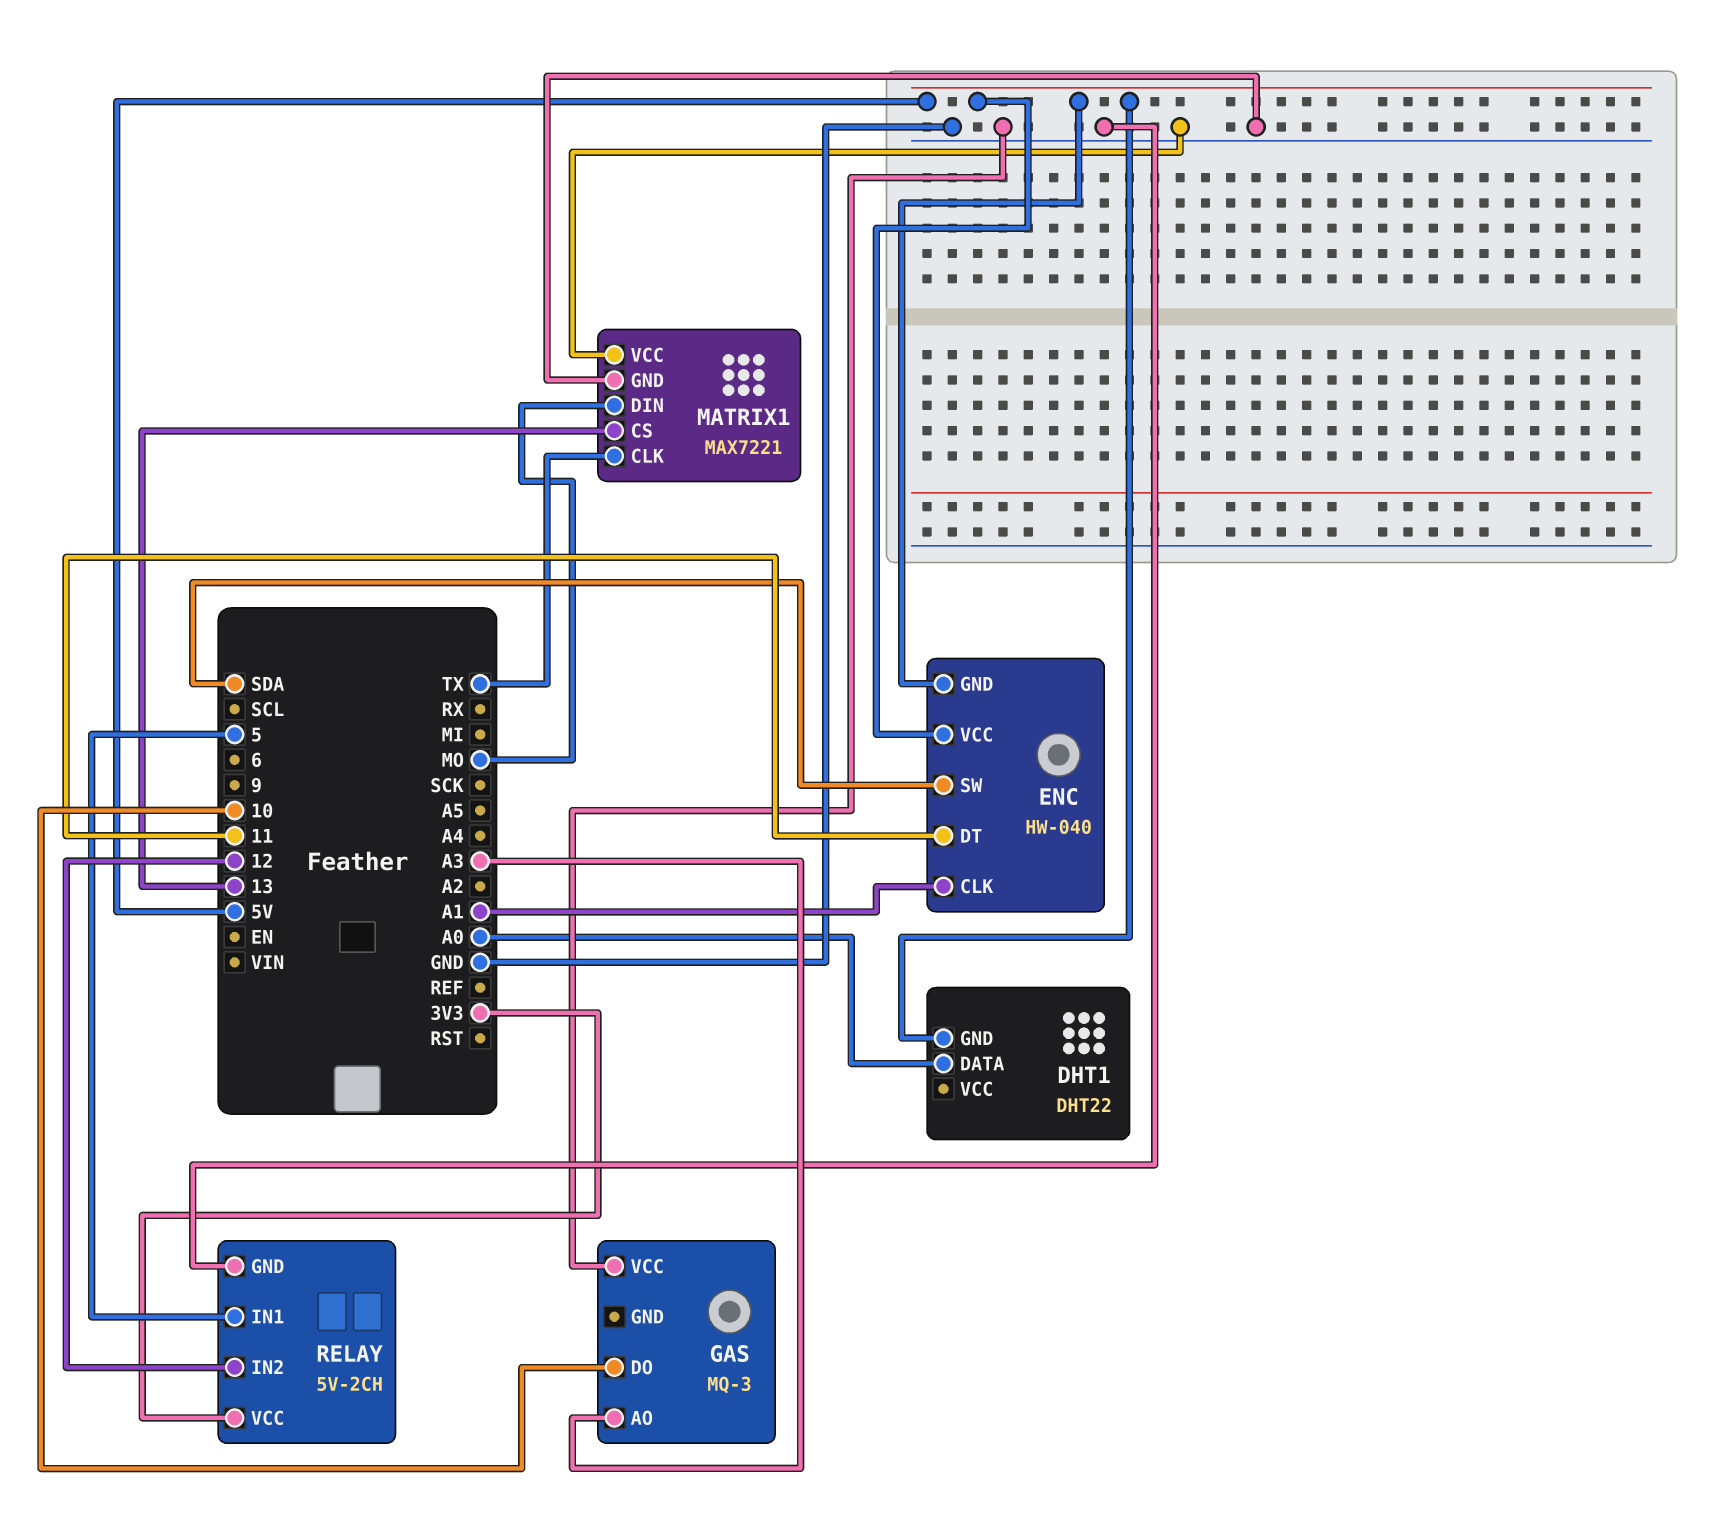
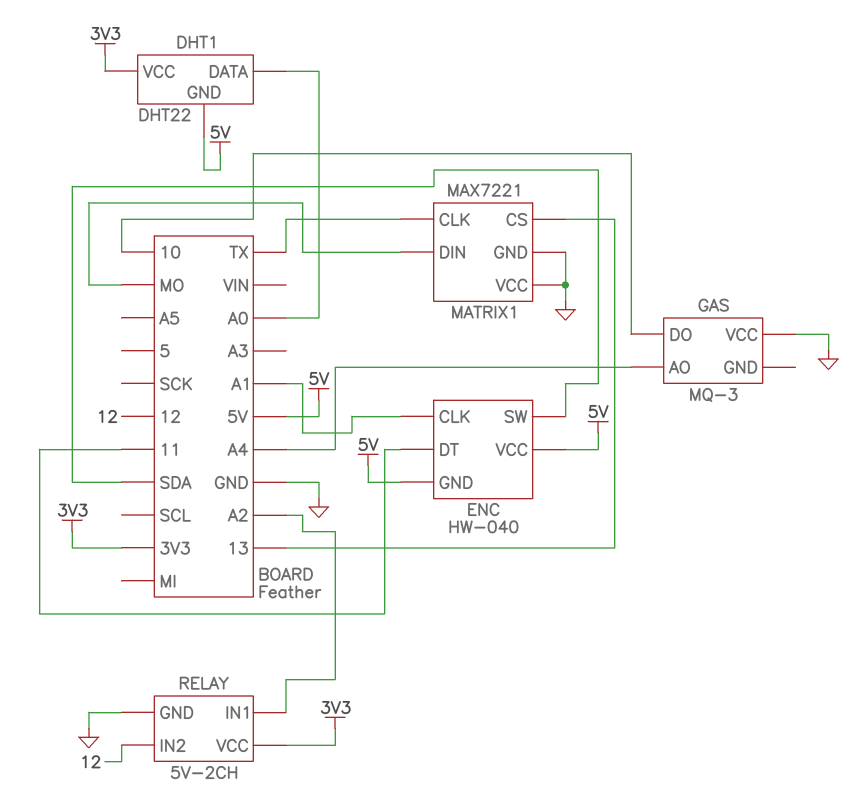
DHT1 pin VCC: none -> 3V3
GAS pin AO: A3 -> A4
RELAY pin IN1: 5 -> A2

